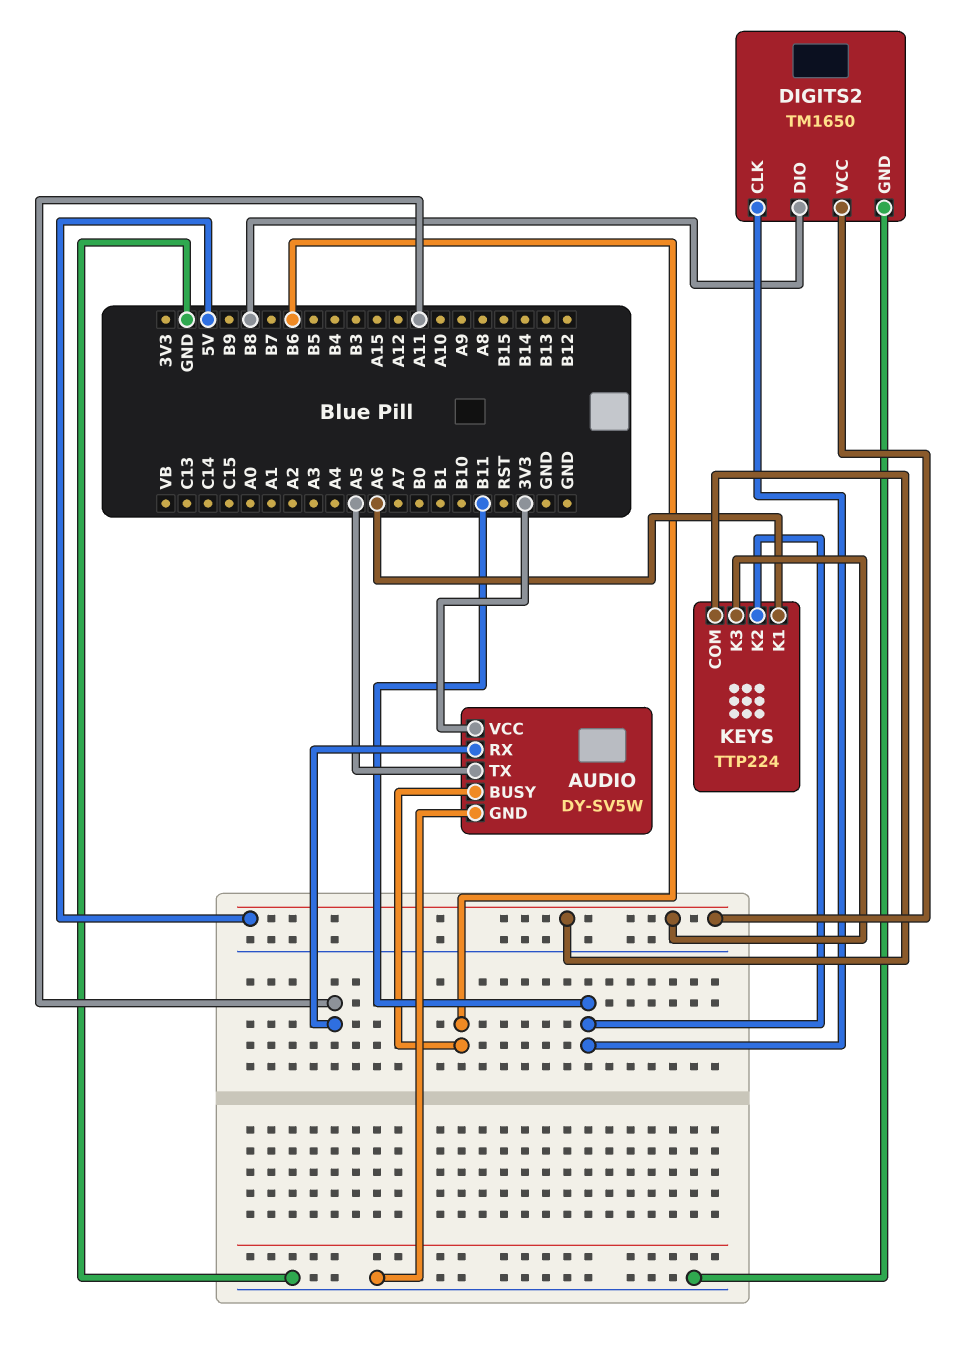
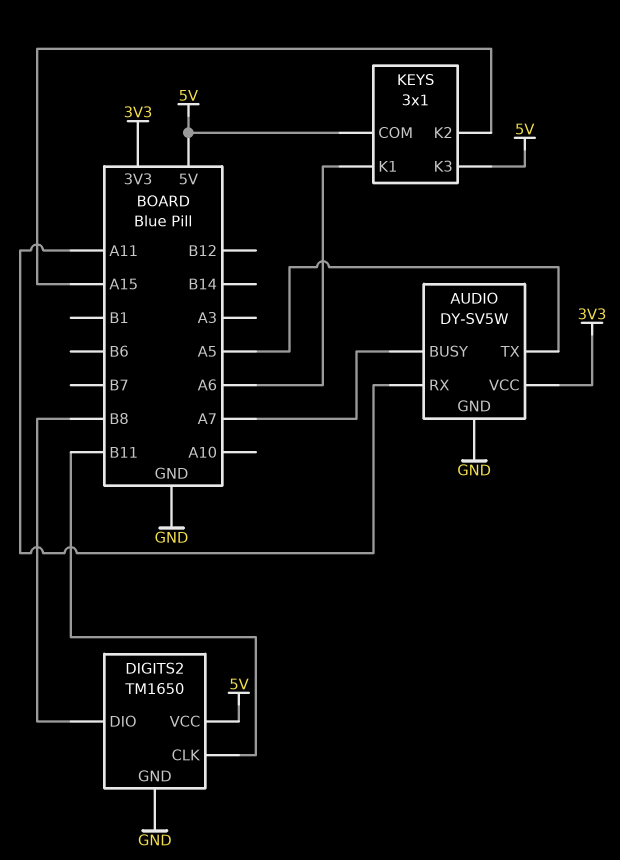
AUDIO pin BUSY: B6 -> A7
KEYS: TTP224 -> 3x1
KEYS pin K2: B11 -> A15

